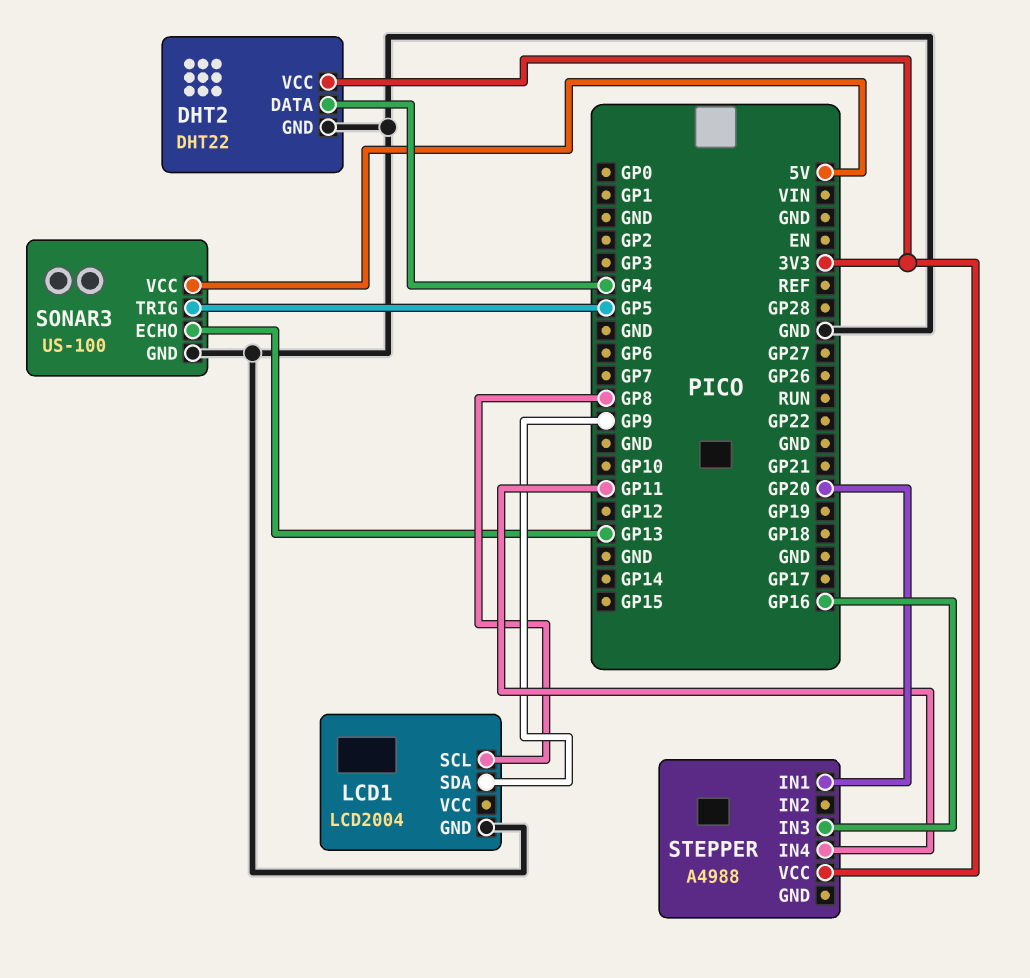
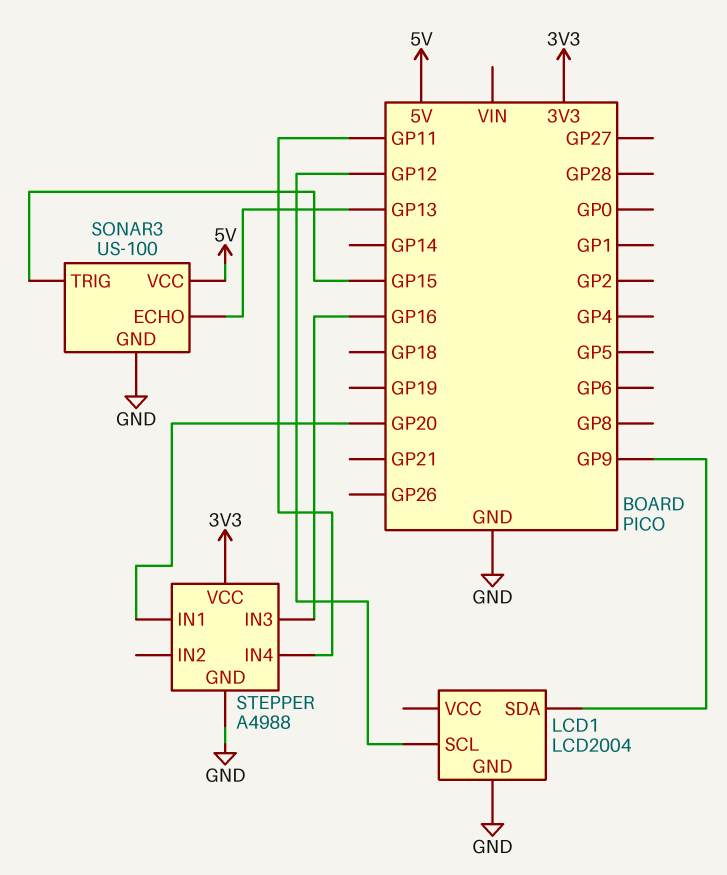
DHT2: DHT22 -> none
DHT2 pin DATA: GP4 -> none
DHT2 pin GND: GND -> none
DHT2 pin VCC: 3V3 -> none
LCD1 pin SCL: GP8 -> GP12
SONAR3 pin TRIG: GP5 -> GP15
STEPPER pin GND: none -> GND

